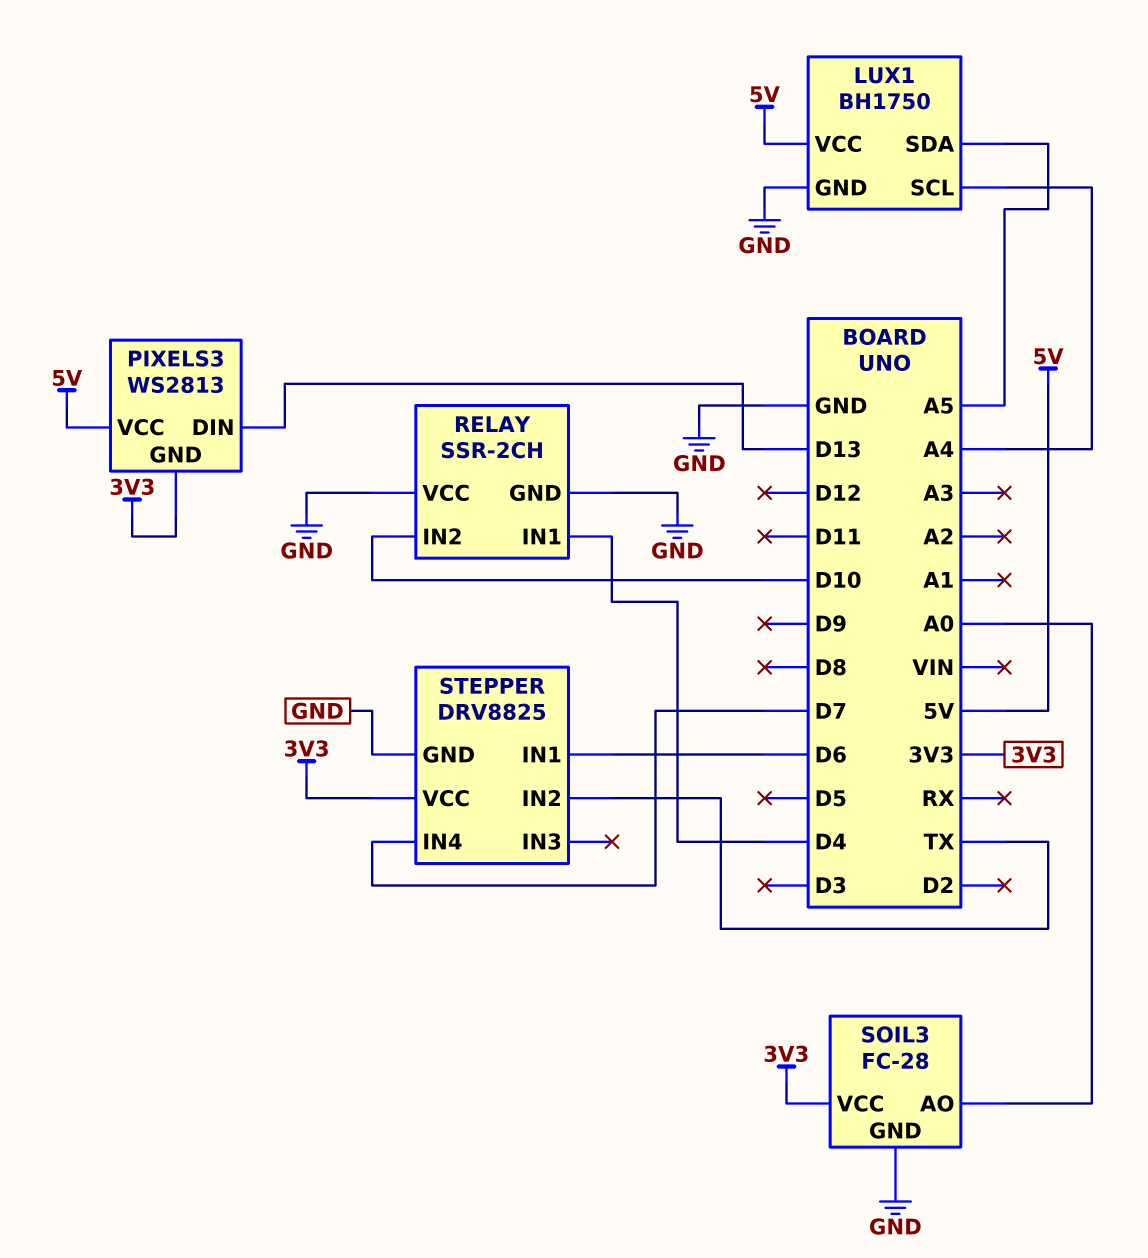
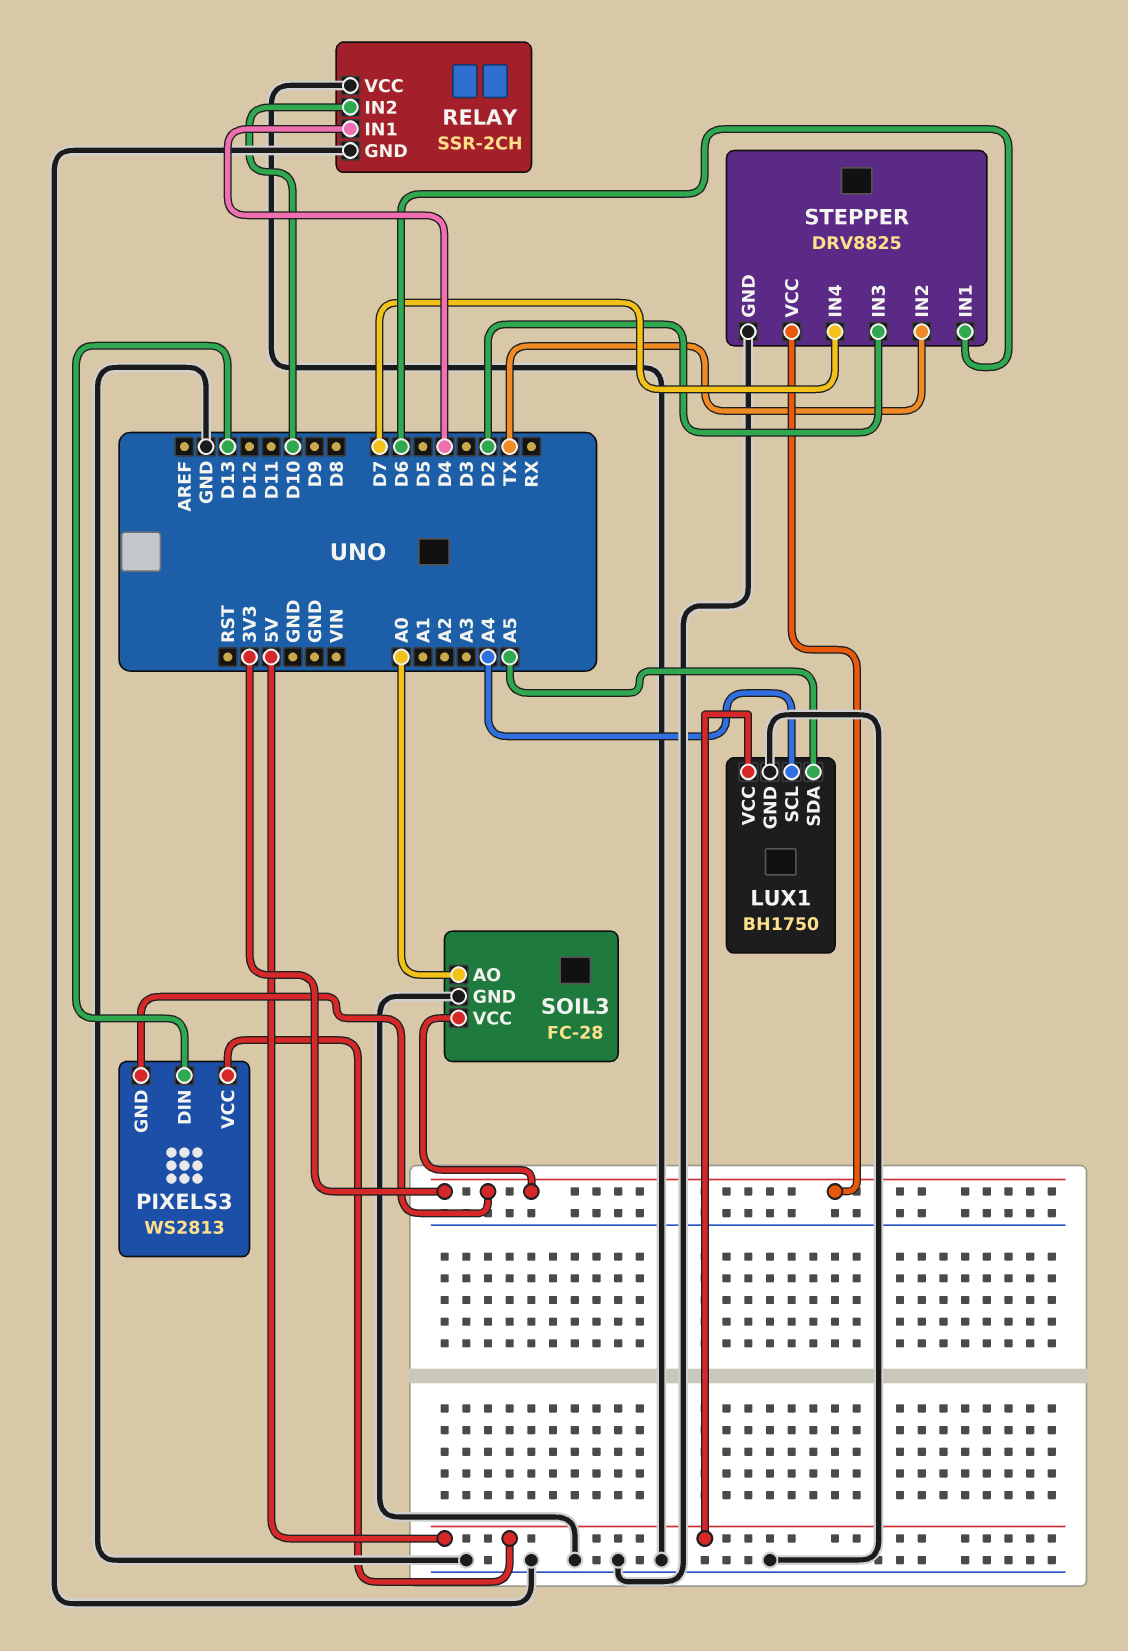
STEPPER pin IN3: none -> D2

